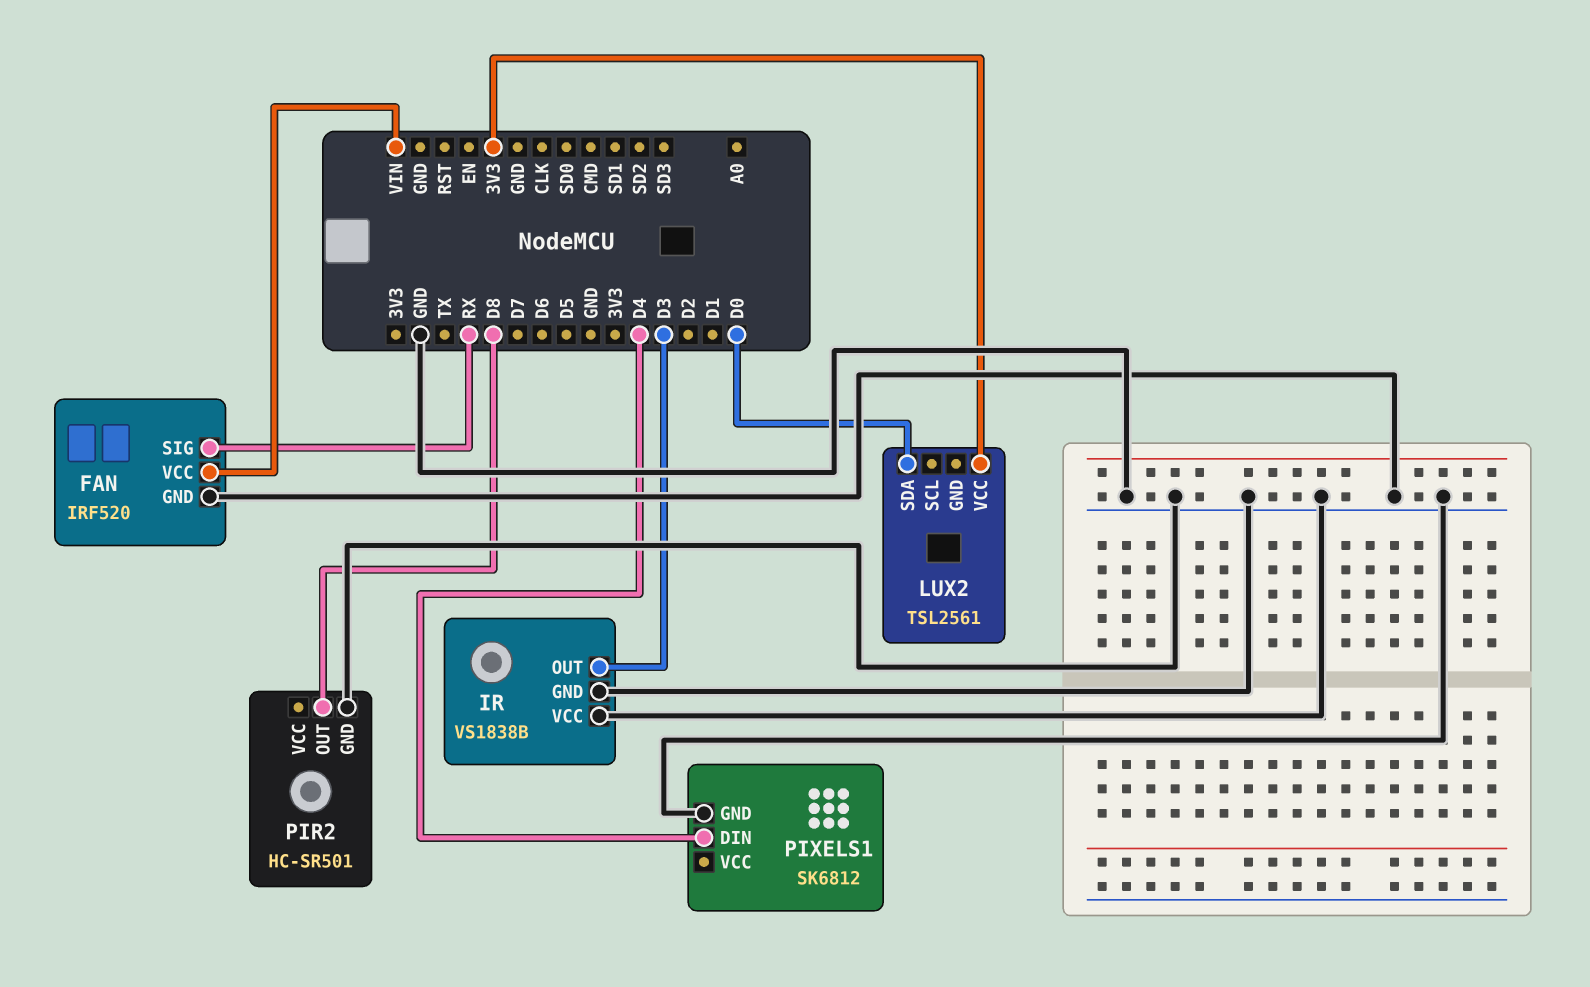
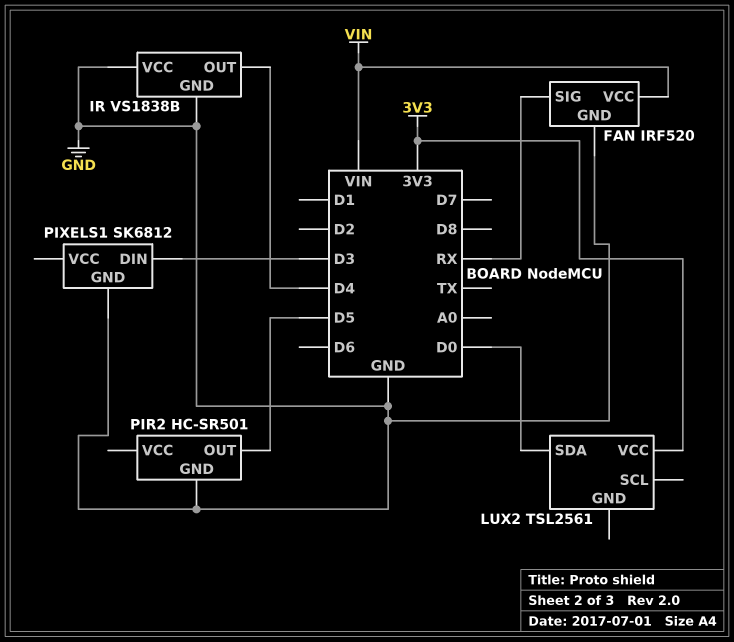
IR pin OUT: D3 -> D4
PIR2 pin OUT: D8 -> D5
PIXELS1 pin DIN: D4 -> D3

